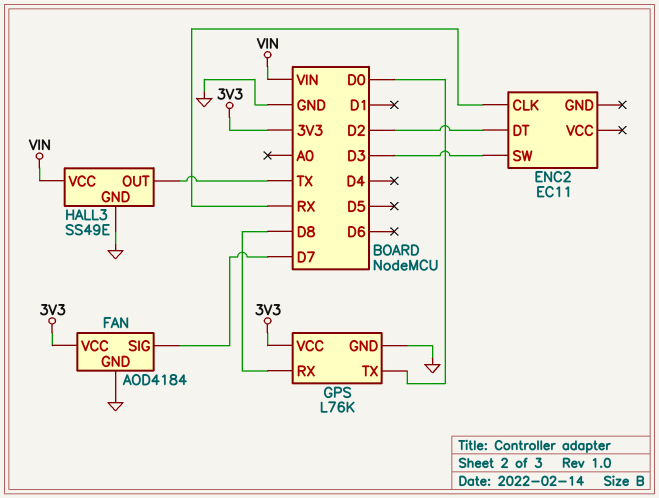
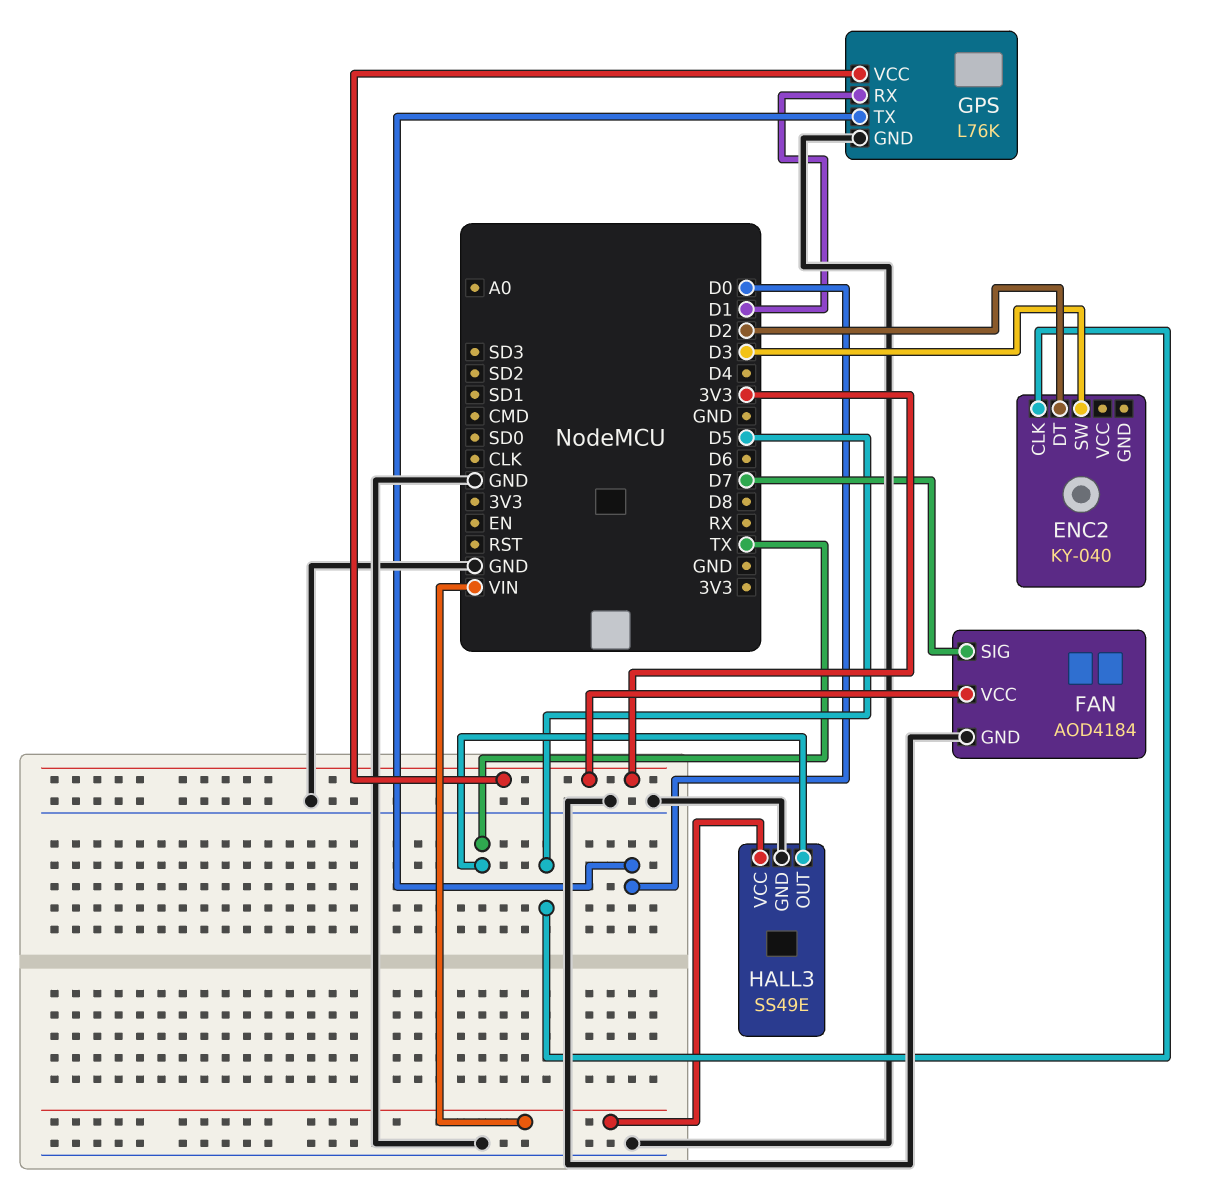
ENC2: EC11 -> KY-040
ENC2 pin CLK: RX -> D5
GPS pin RX: D8 -> D1

